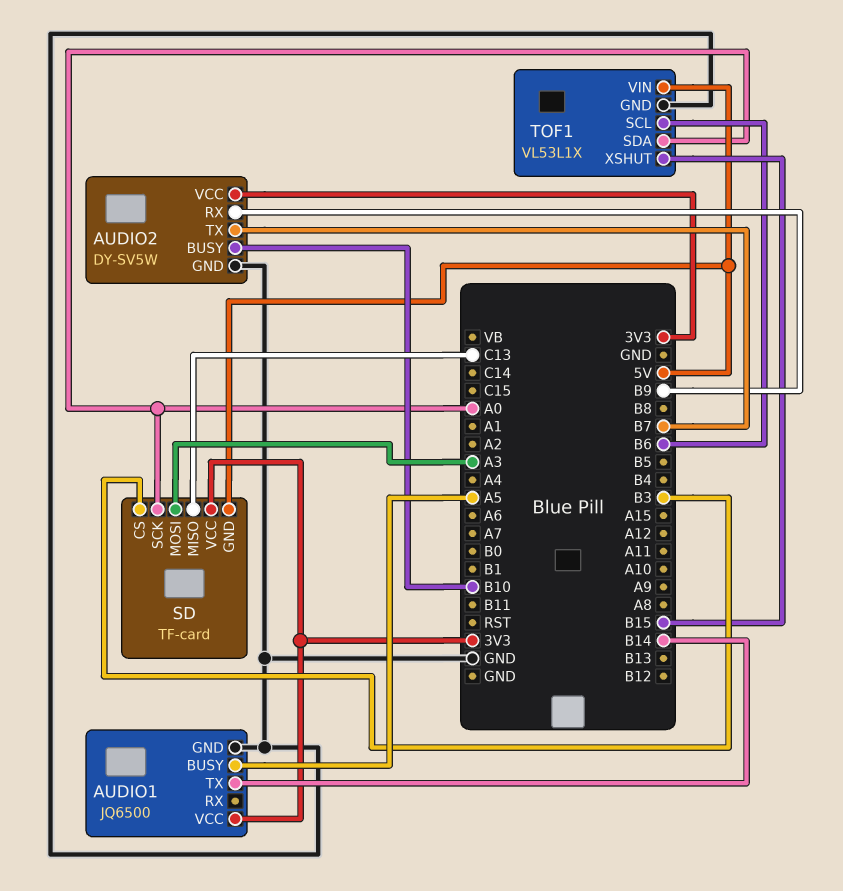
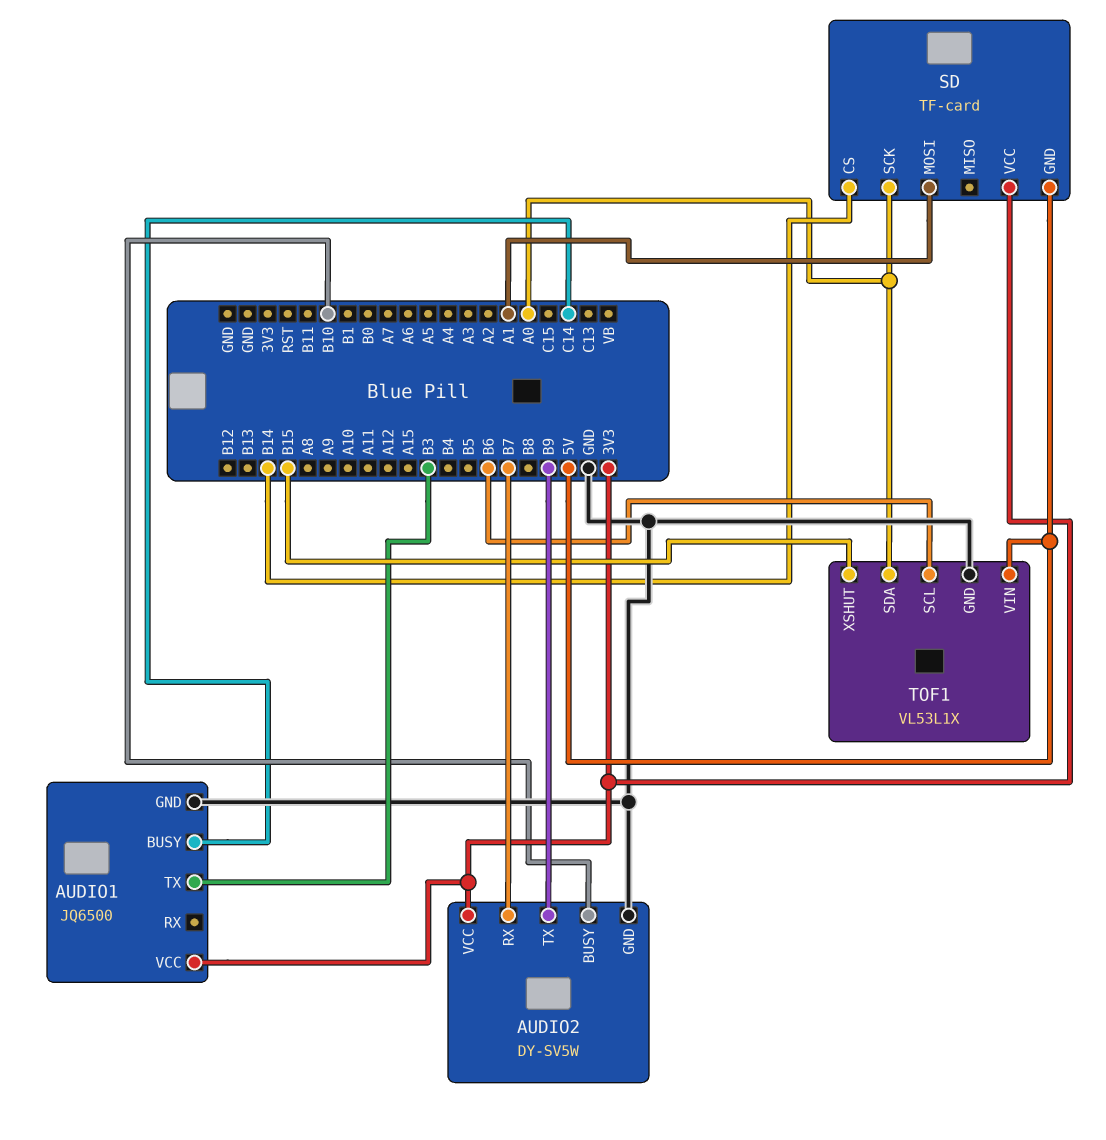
AUDIO1 pin BUSY: A5 -> C14
AUDIO1 pin TX: B14 -> B3
AUDIO2 pin RX: B9 -> B7
AUDIO2 pin TX: B7 -> B9
SD pin CS: B3 -> B14
SD pin MISO: C13 -> none
SD pin MOSI: A3 -> A1

